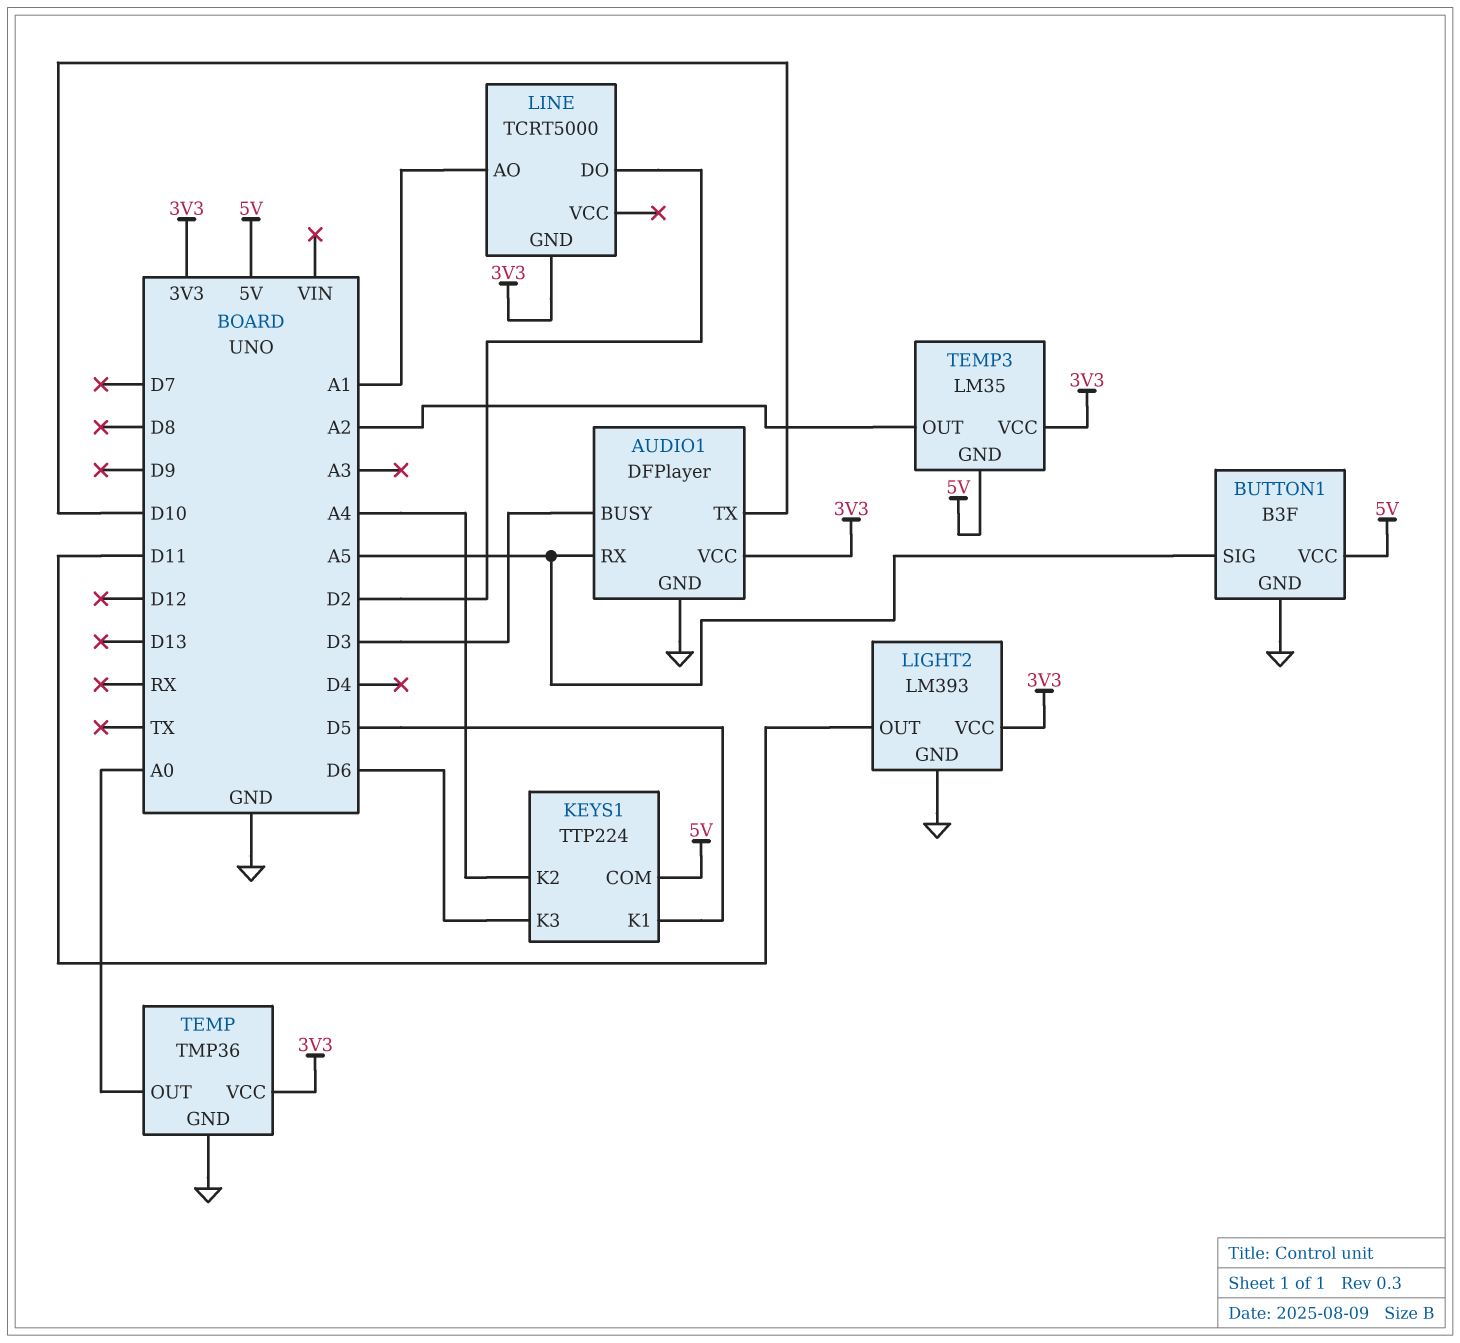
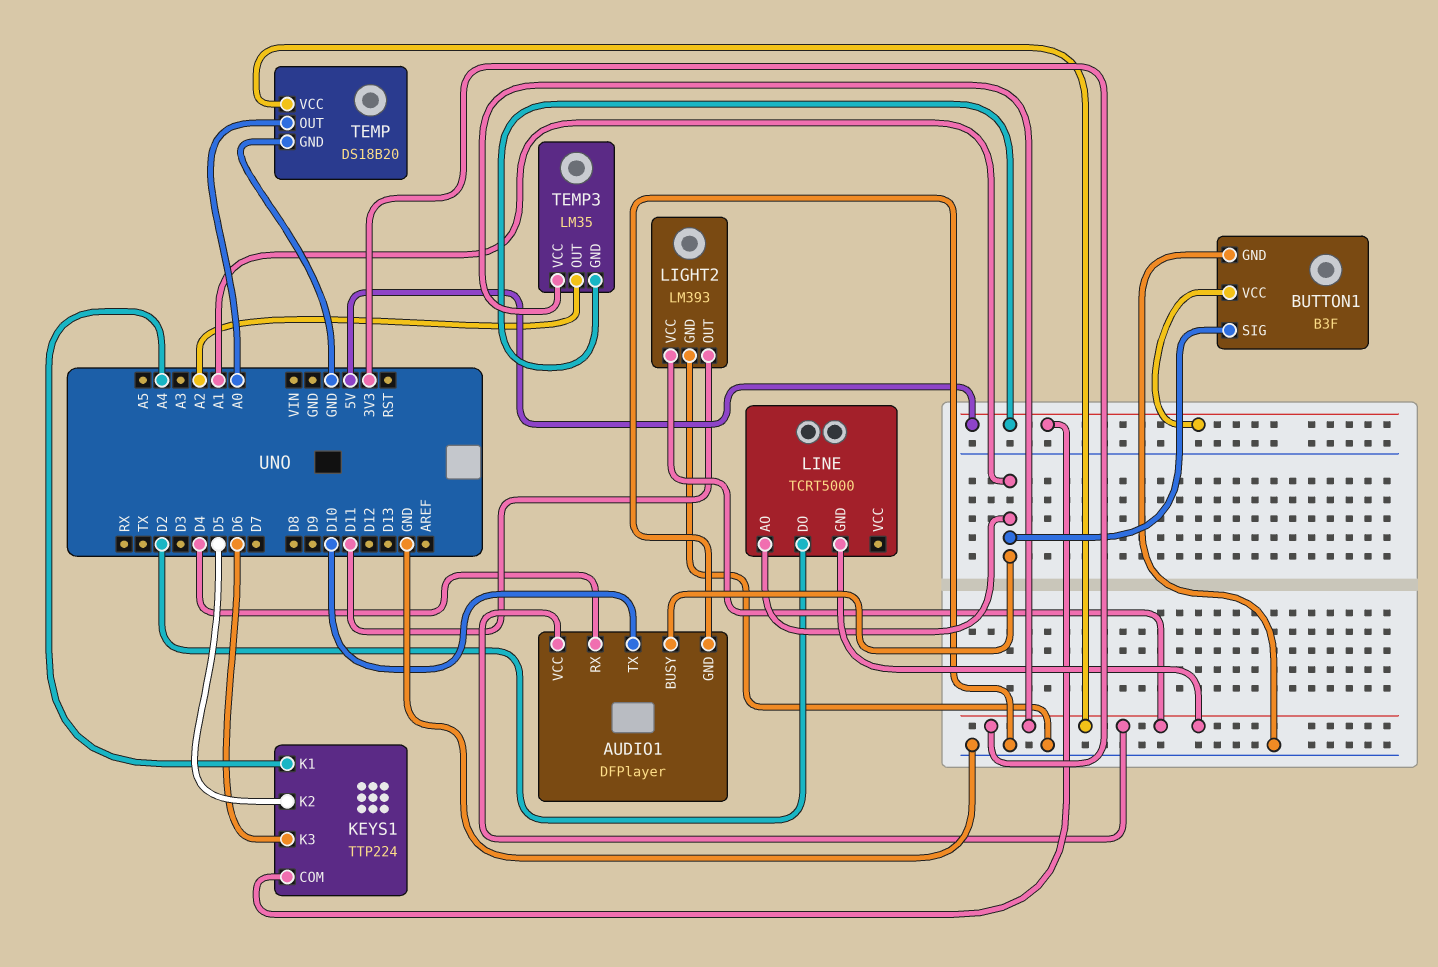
AUDIO1 pin BUSY: D3 -> A1
AUDIO1 pin RX: A5 -> D4
BUTTON1 pin SIG: A5 -> A1
KEYS1 pin K1: D5 -> A4
KEYS1 pin K2: A4 -> D5
TEMP: TMP36 -> DS18B20

